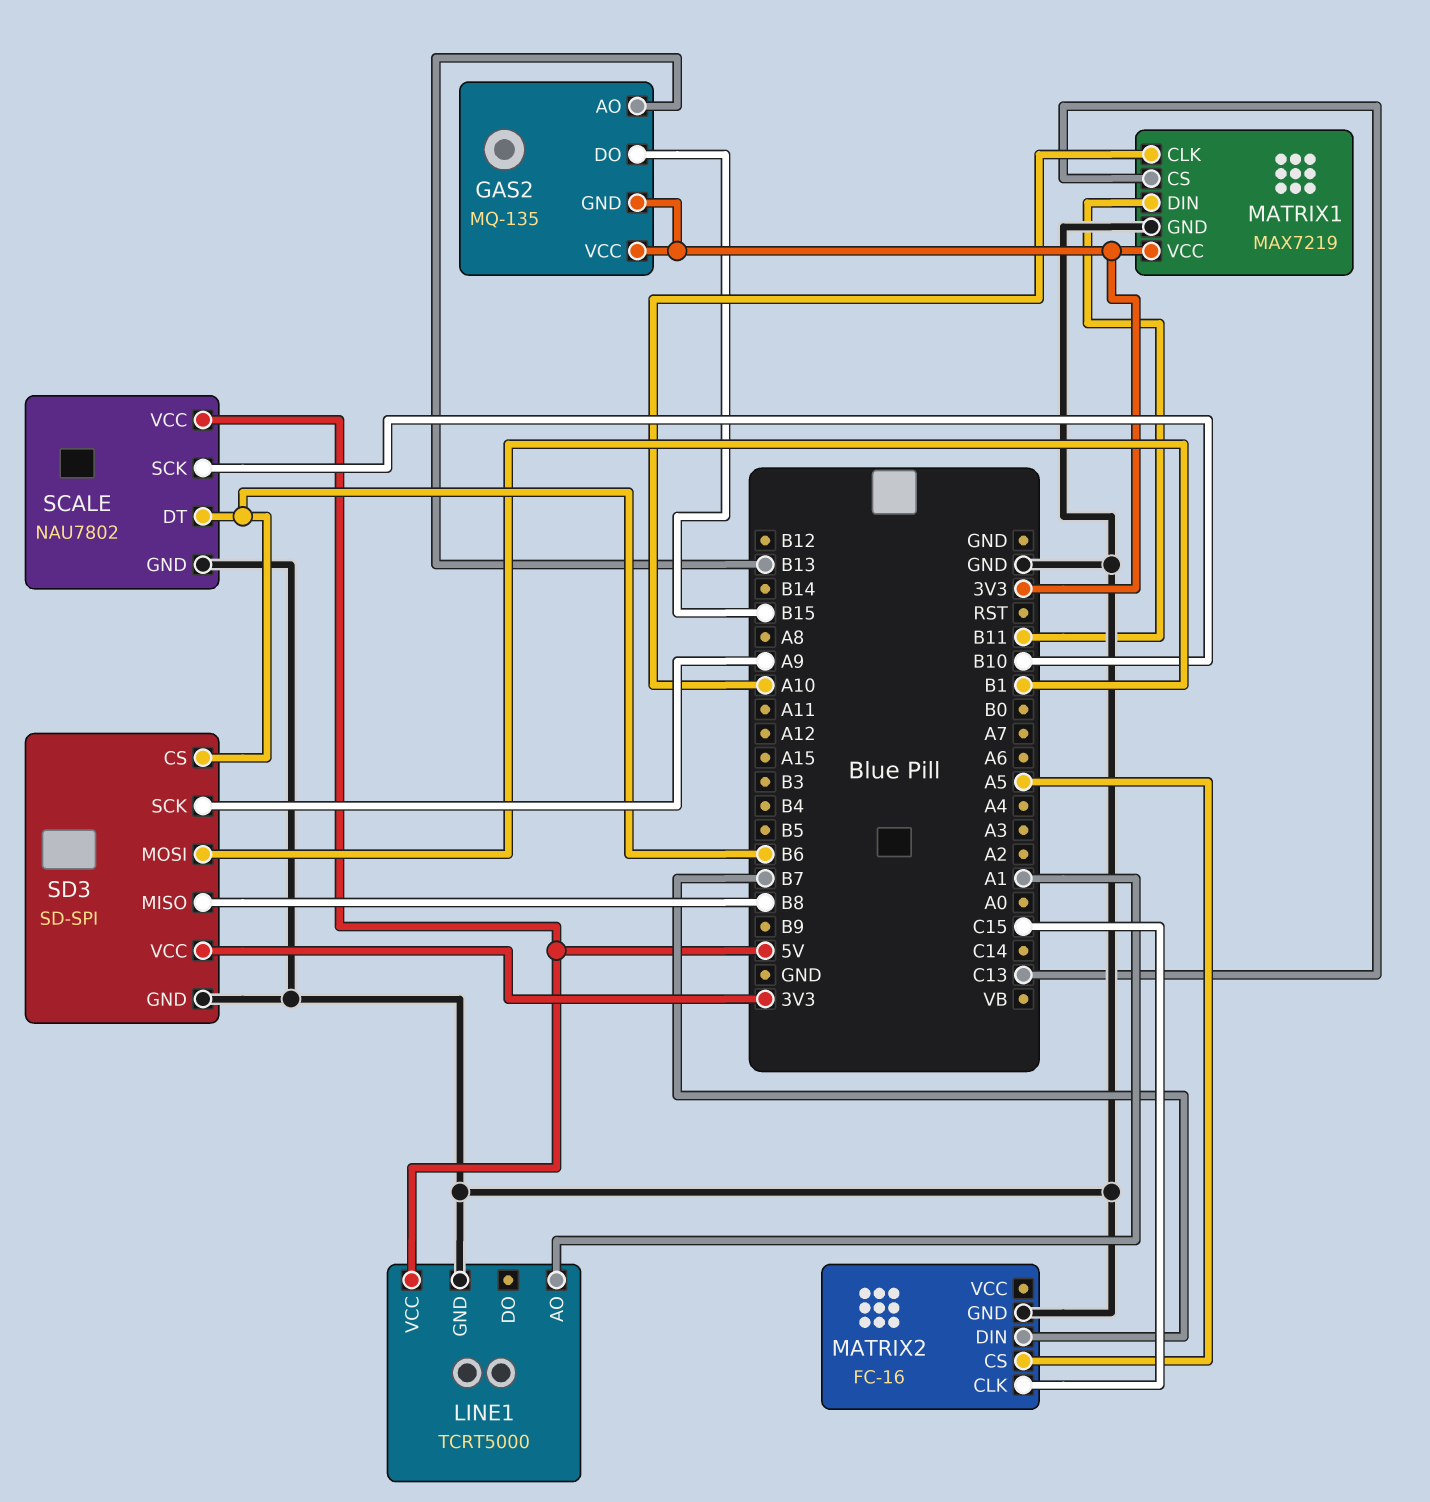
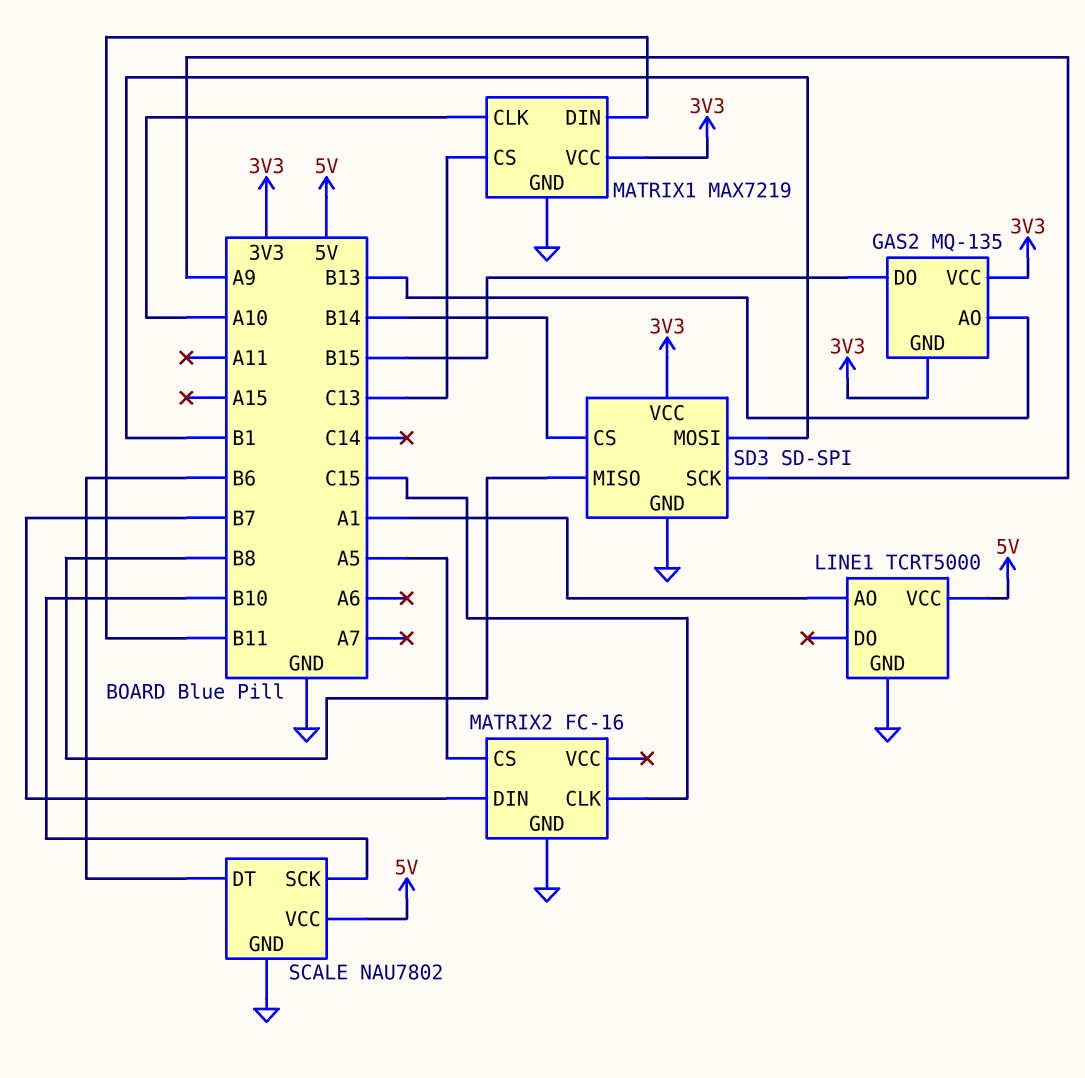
SD3 pin CS: B6 -> B14

